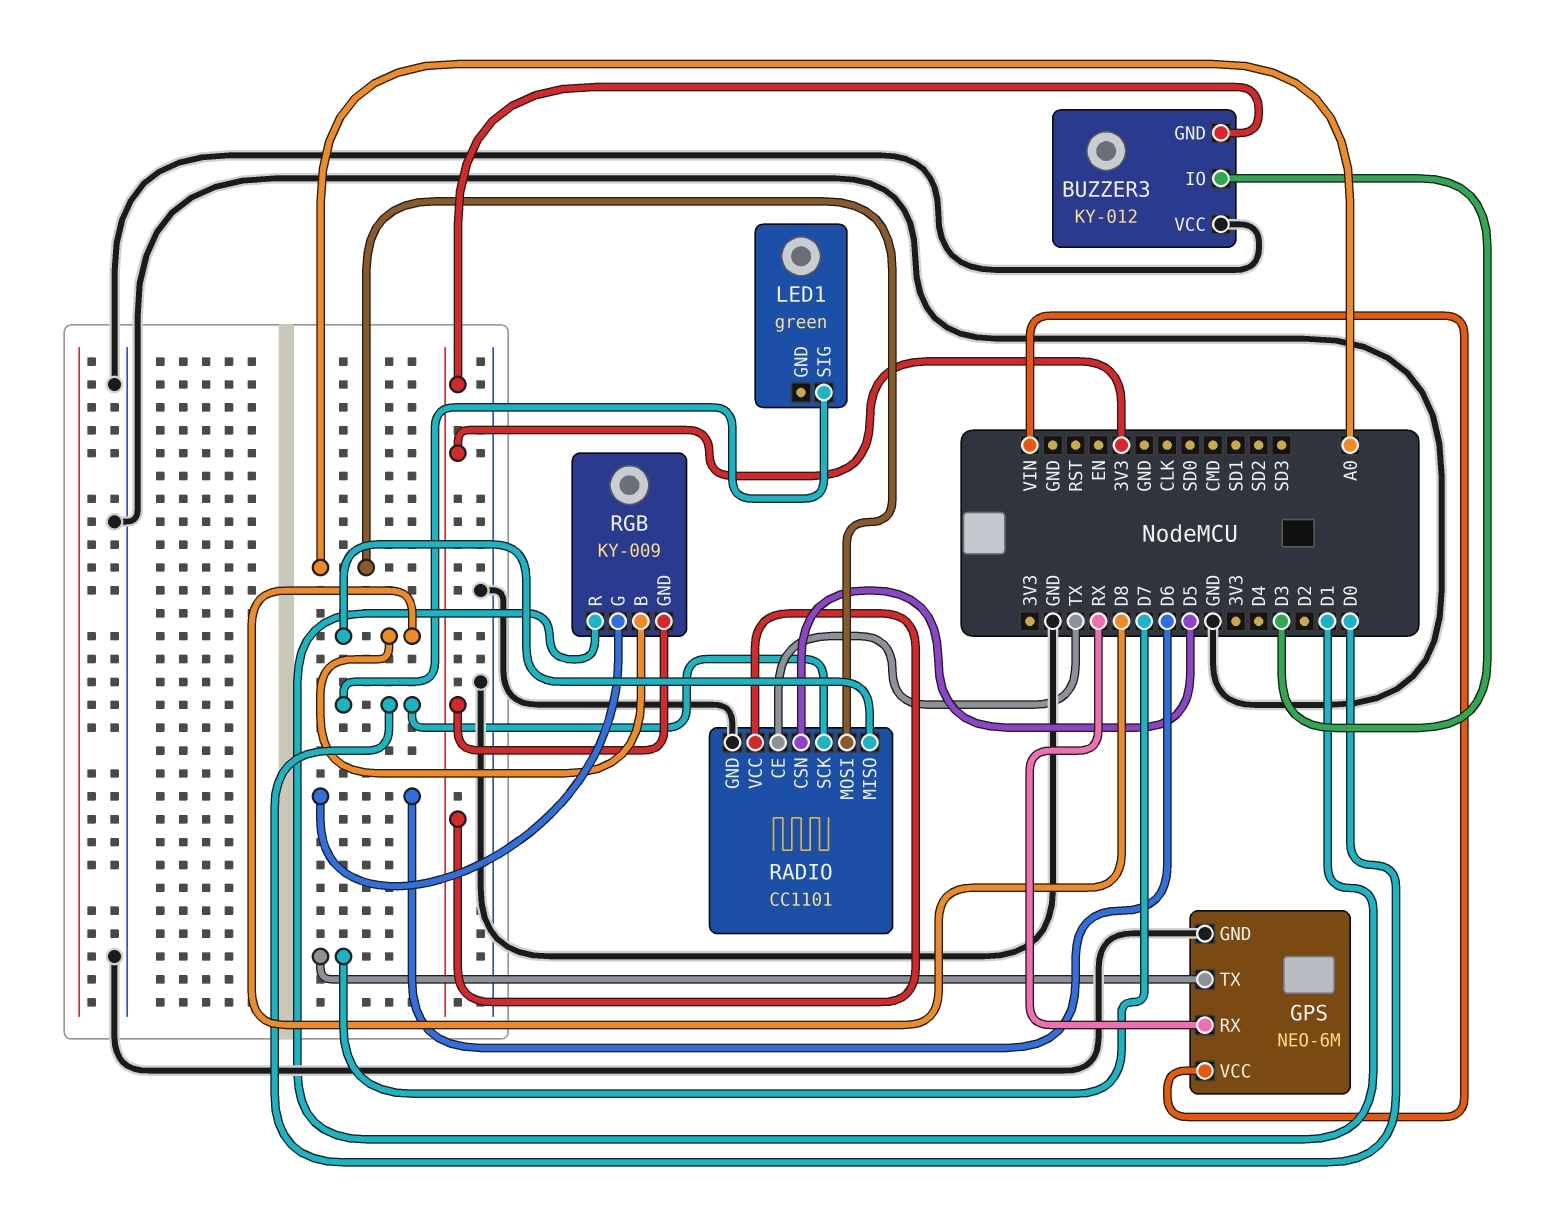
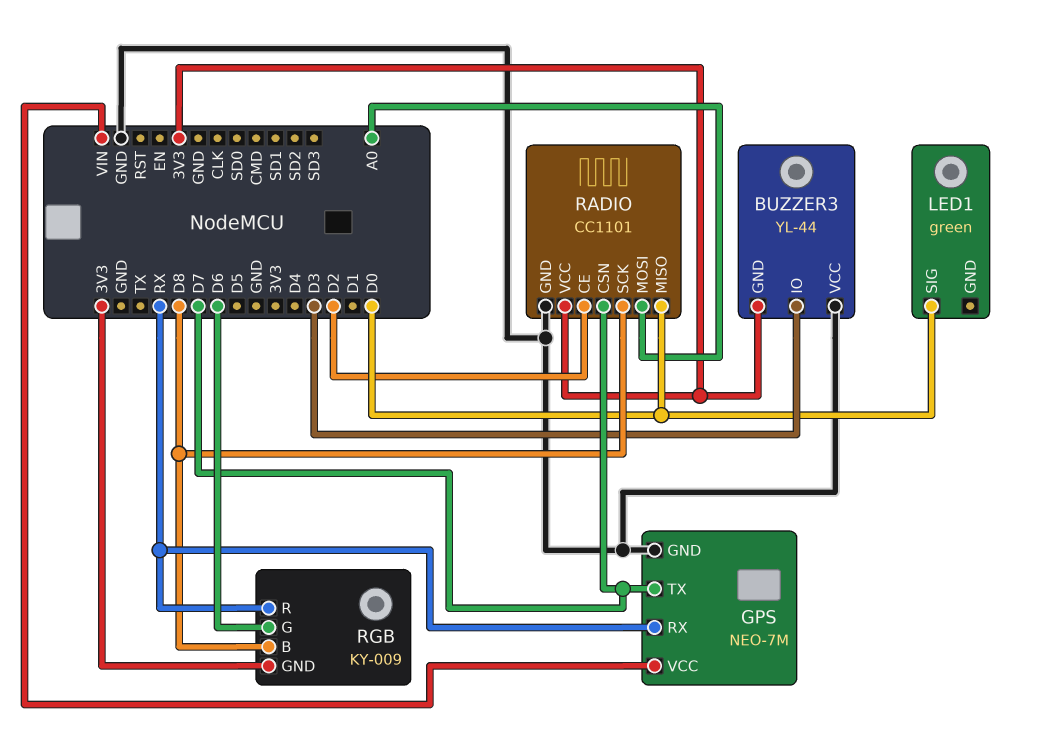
BUZZER3: KY-012 -> YL-44
GPS: NEO-6M -> NEO-7M
RADIO pin CE: TX -> D2
RADIO pin CSN: D5 -> D7
RADIO pin MISO: D8 -> D0
RADIO pin SCK: D0 -> D8
RGB pin R: D1 -> RX

